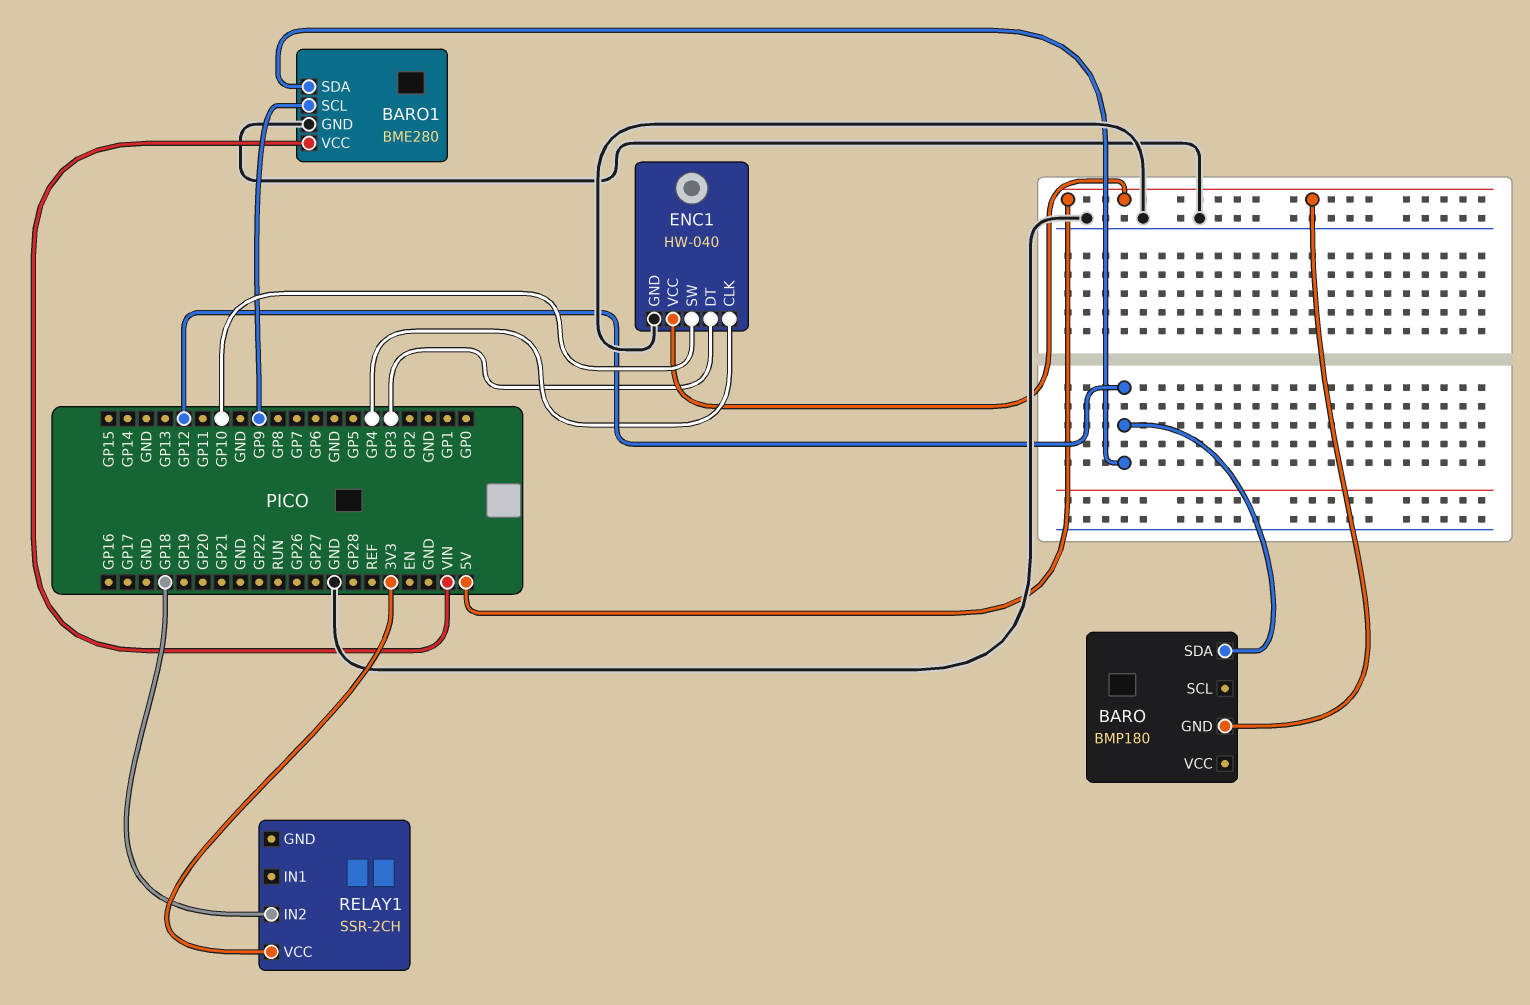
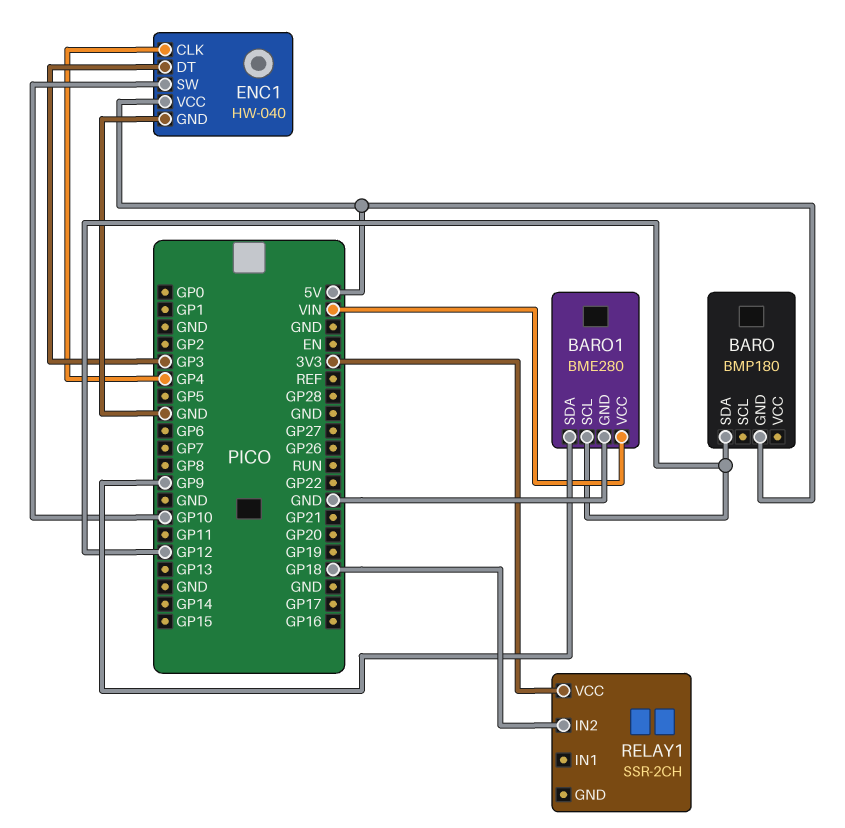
BARO1 pin SCL: GP9 -> GP12
BARO1 pin SDA: GP12 -> GP9

